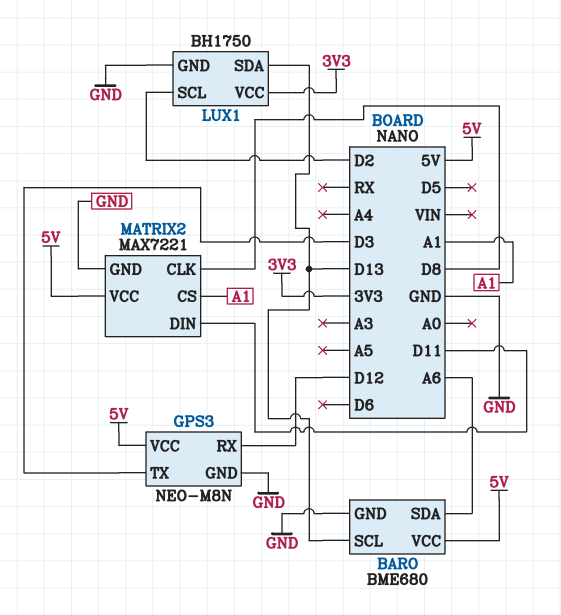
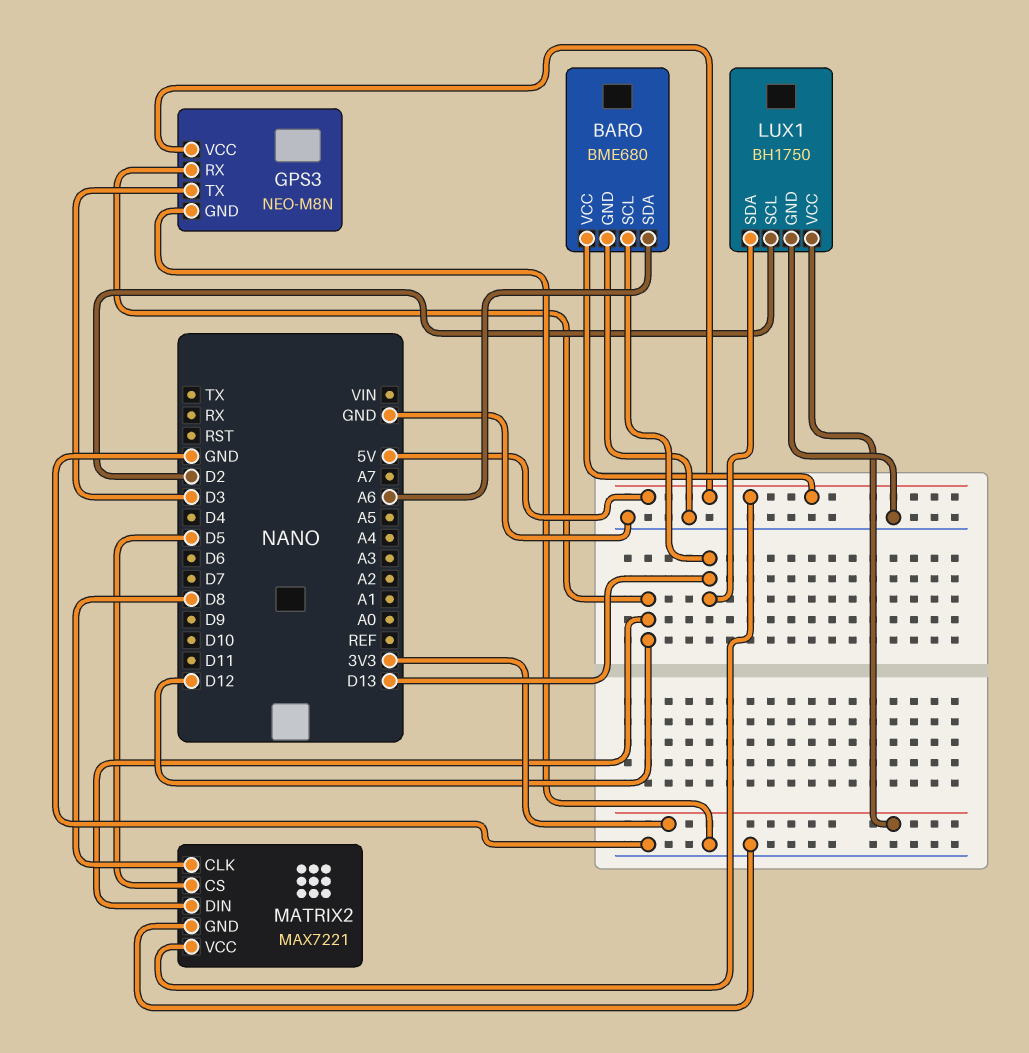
MATRIX2 pin CS: A1 -> D5
MATRIX2 pin DIN: D11 -> D12

